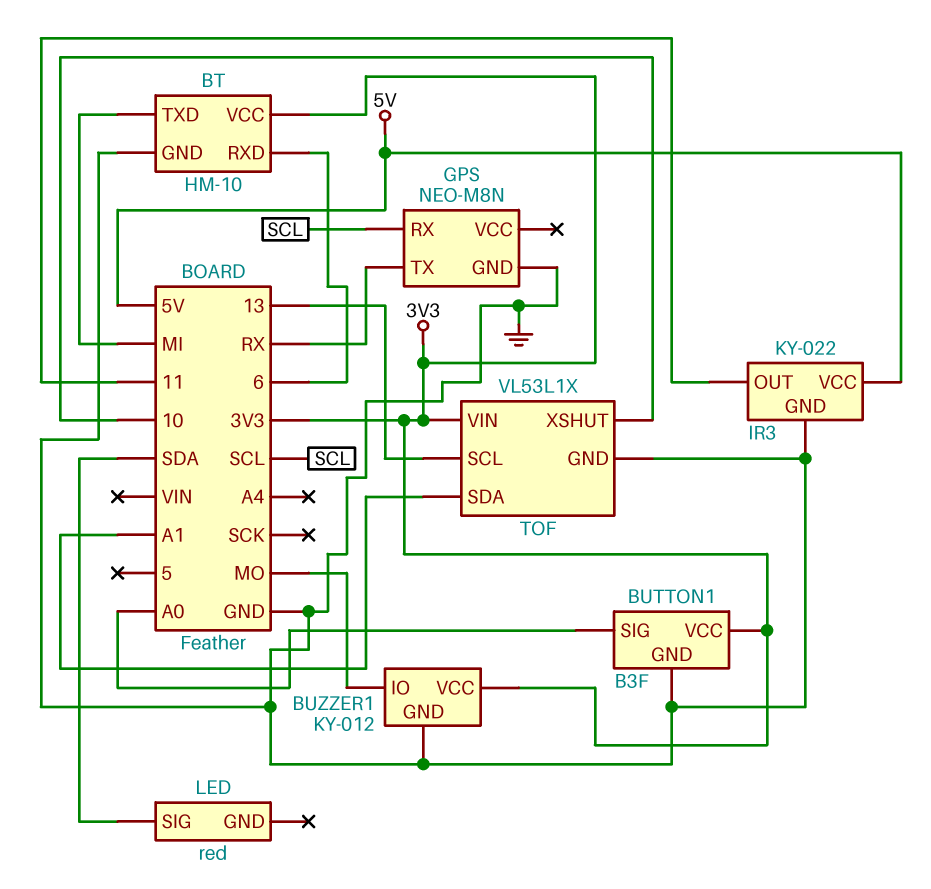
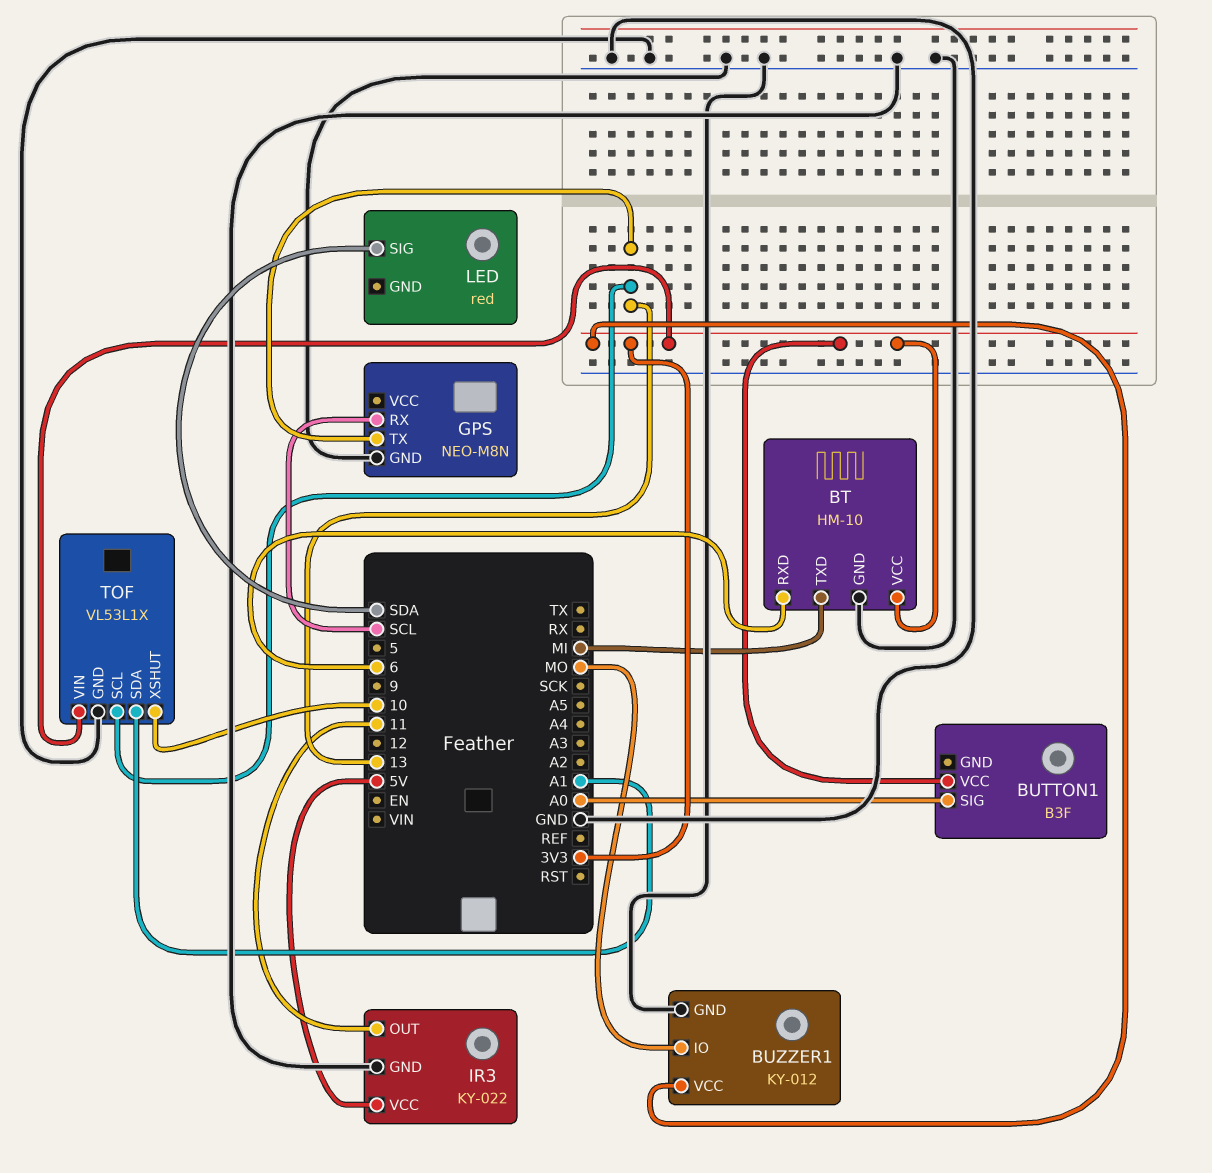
BUTTON1 pin GND: GND -> none
GPS pin TX: RX -> 13

